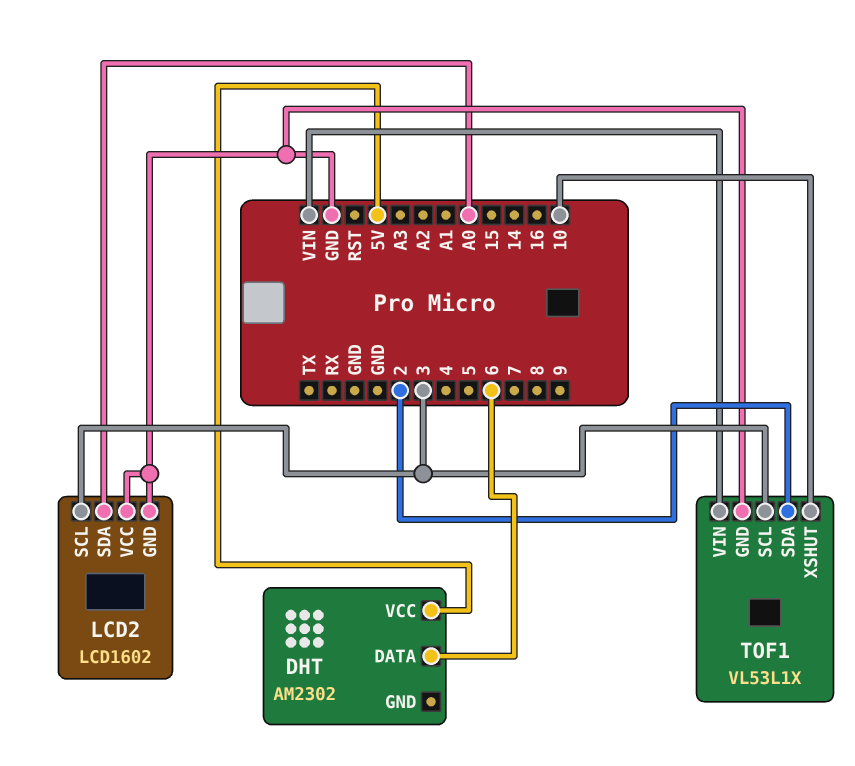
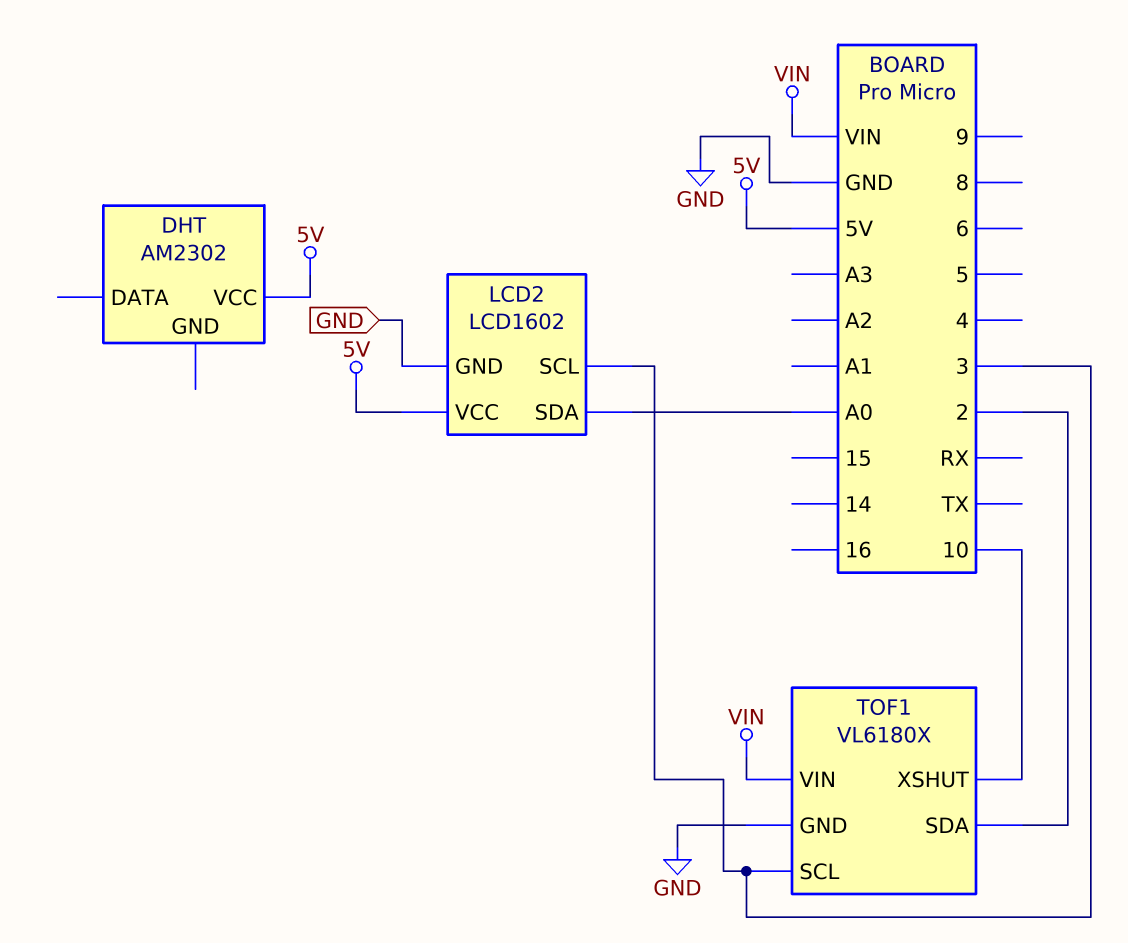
DHT pin DATA: 6 -> none
LCD2 pin VCC: GND -> 5V
TOF1: VL53L1X -> VL6180X

